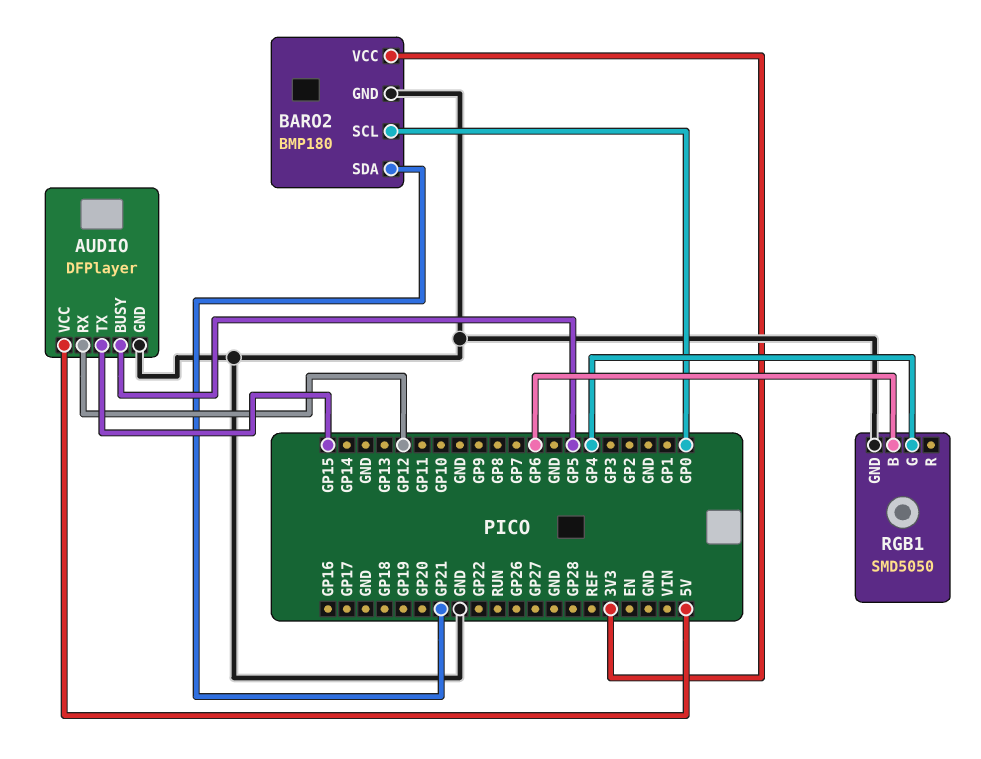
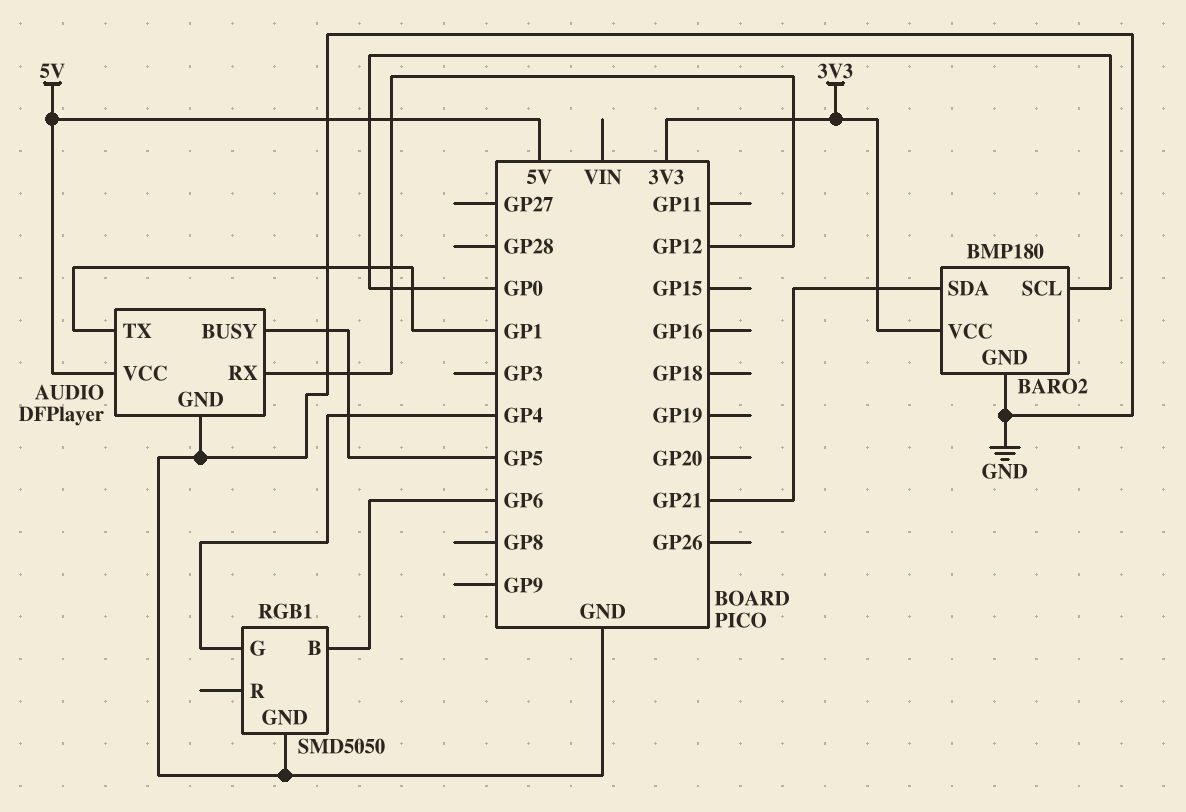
AUDIO pin TX: GP15 -> GP1

